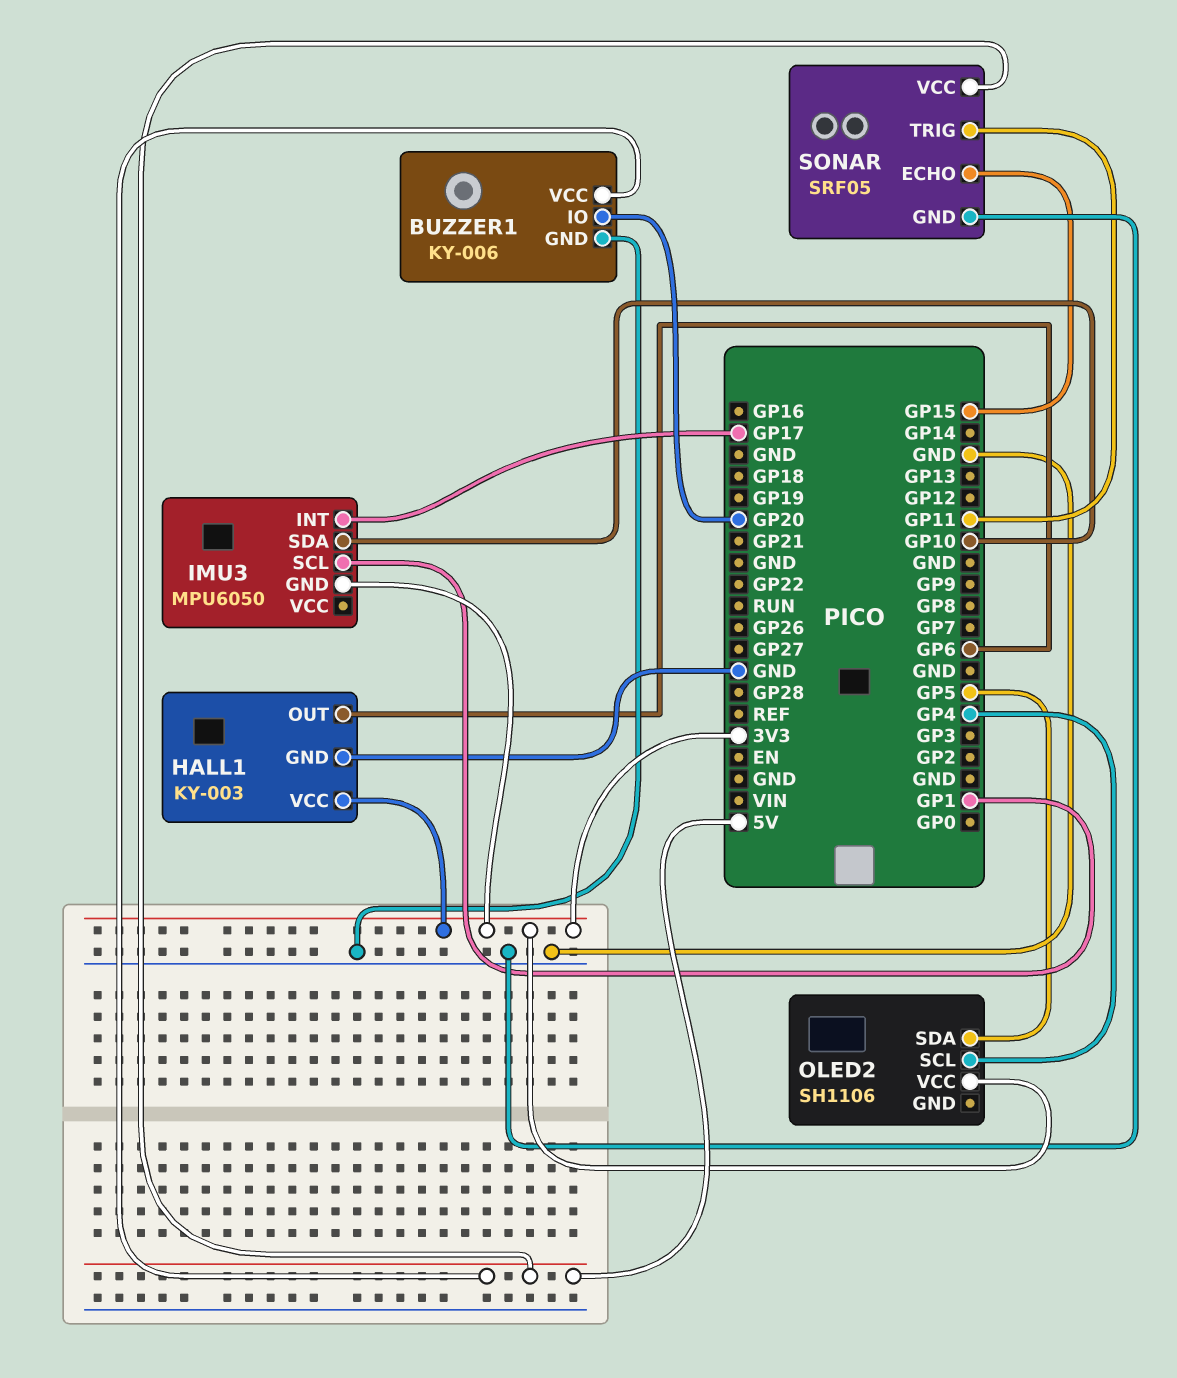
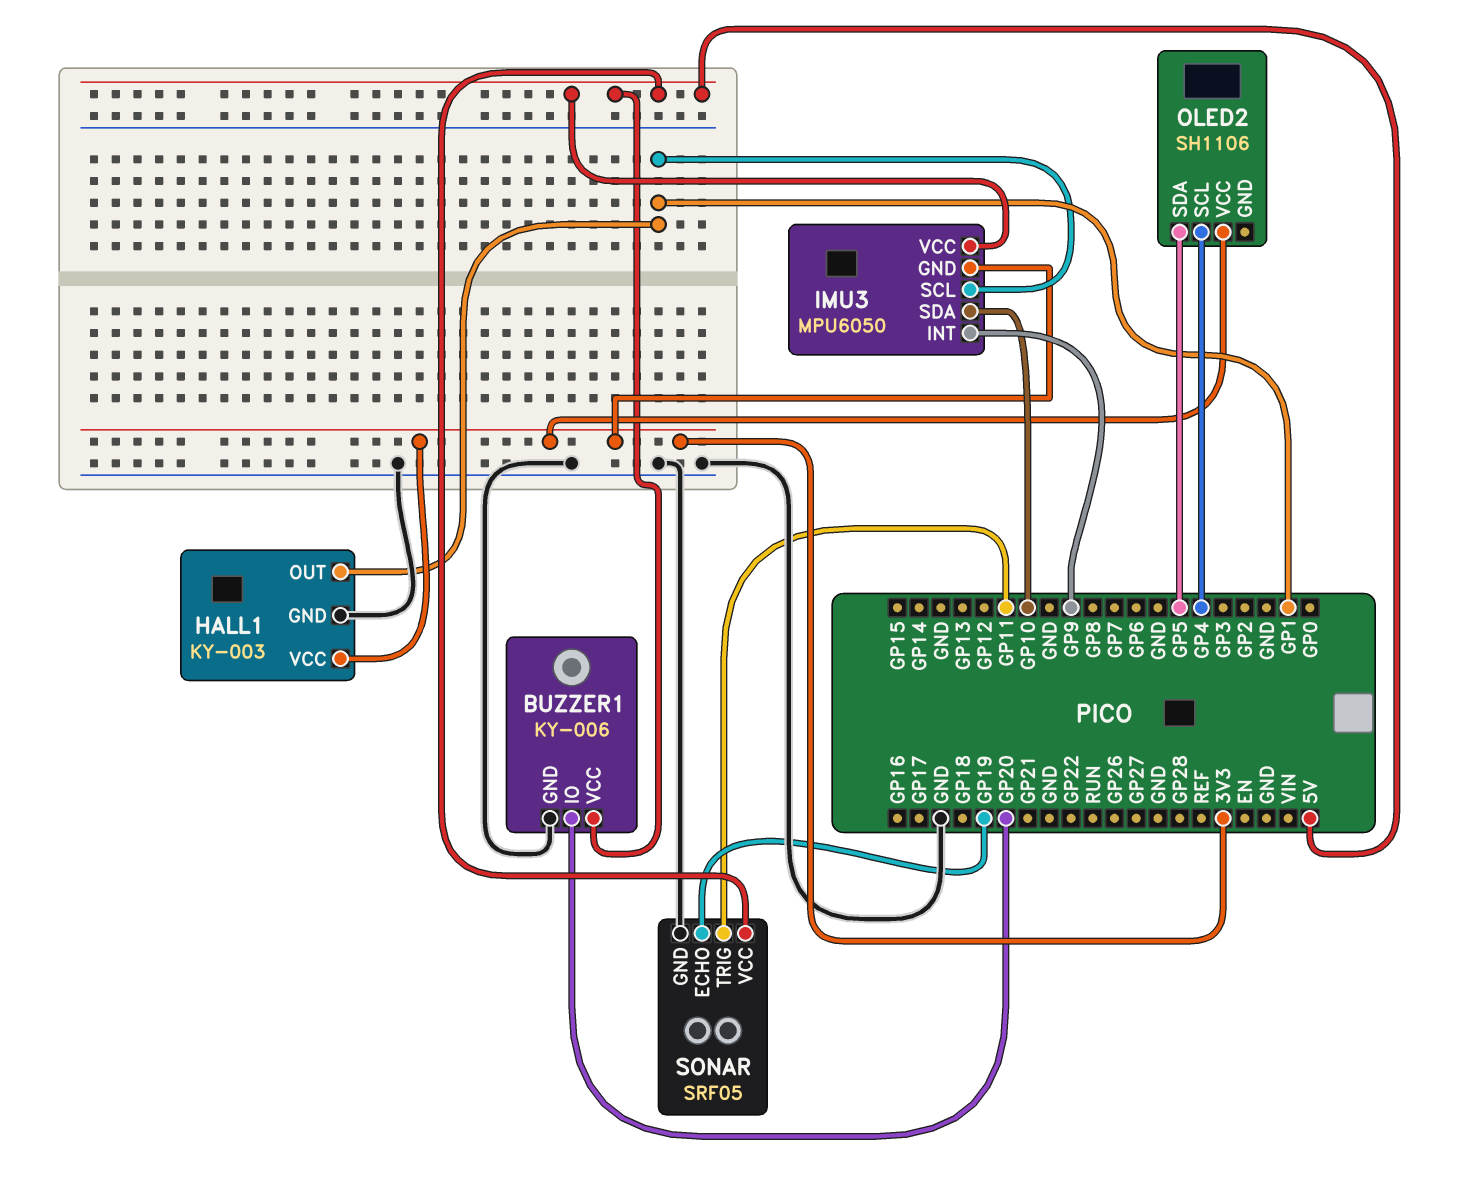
HALL1 pin OUT: GP6 -> GP1
IMU3 pin INT: GP17 -> GP9
IMU3 pin VCC: none -> 5V
SONAR pin ECHO: GP15 -> GP19

